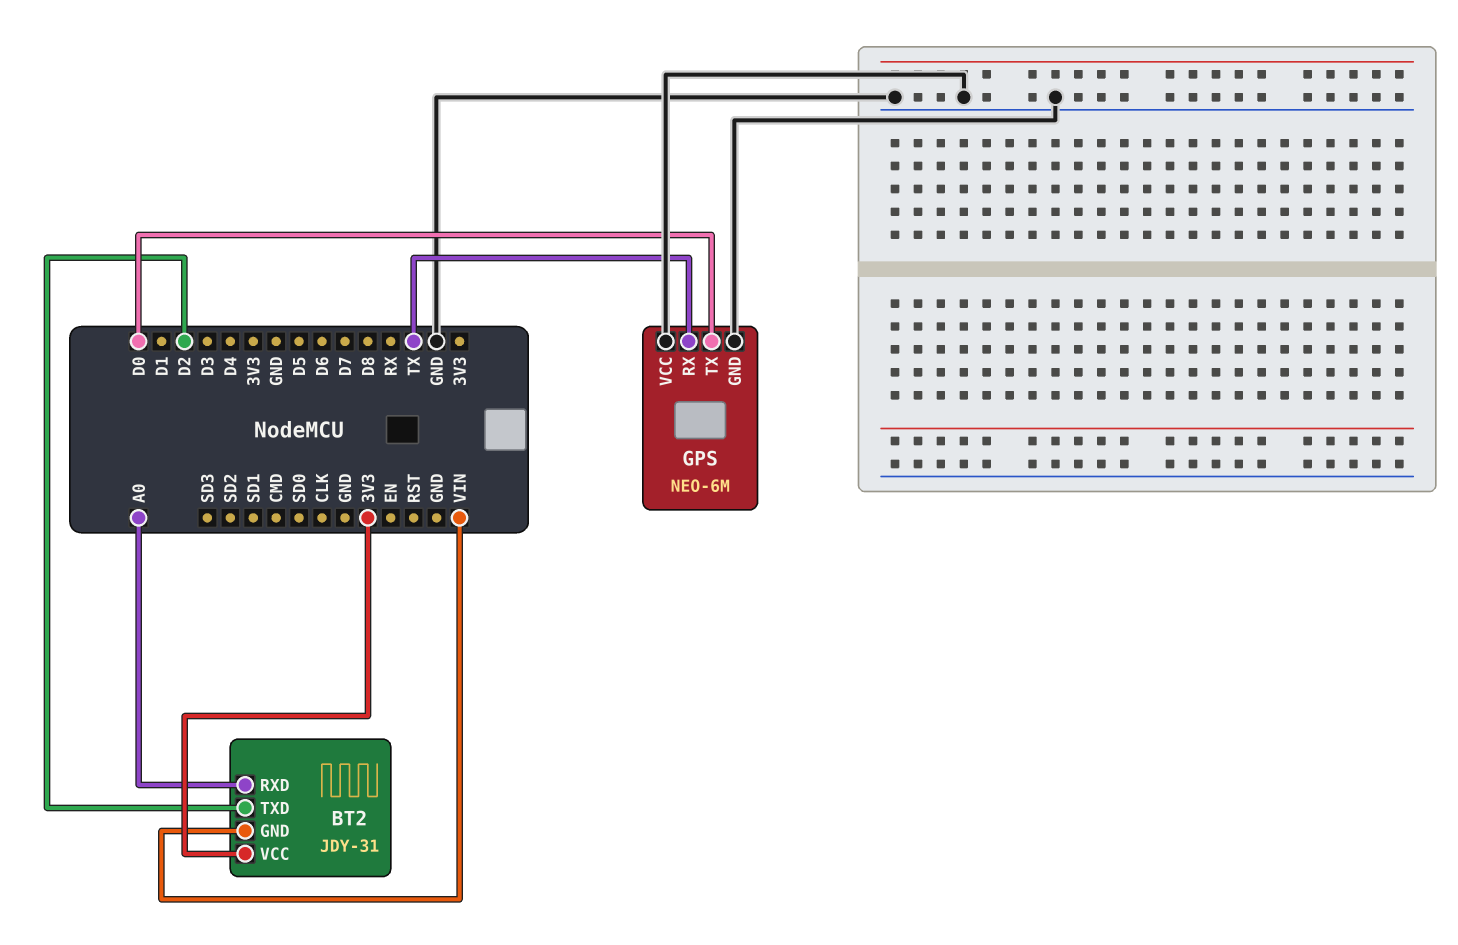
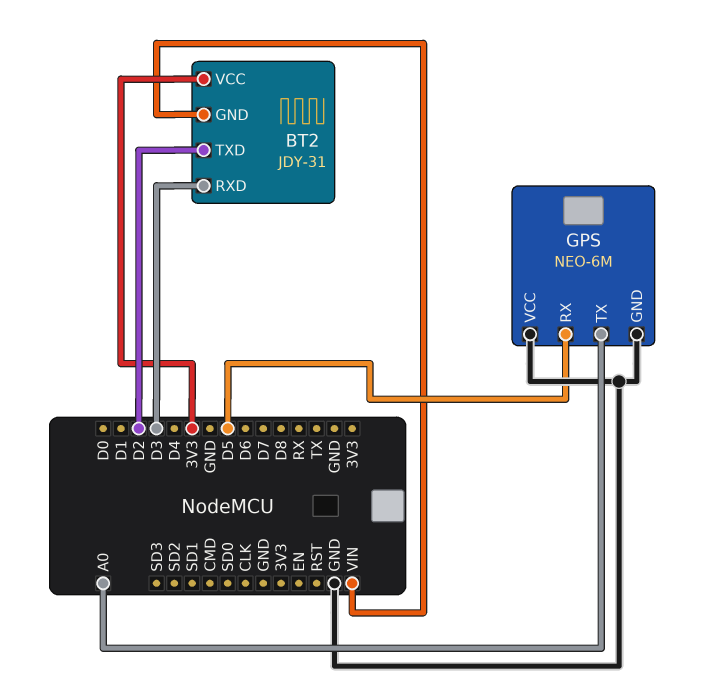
BT2 pin RXD: A0 -> D3
GPS pin RX: TX -> D5
GPS pin TX: D0 -> A0

